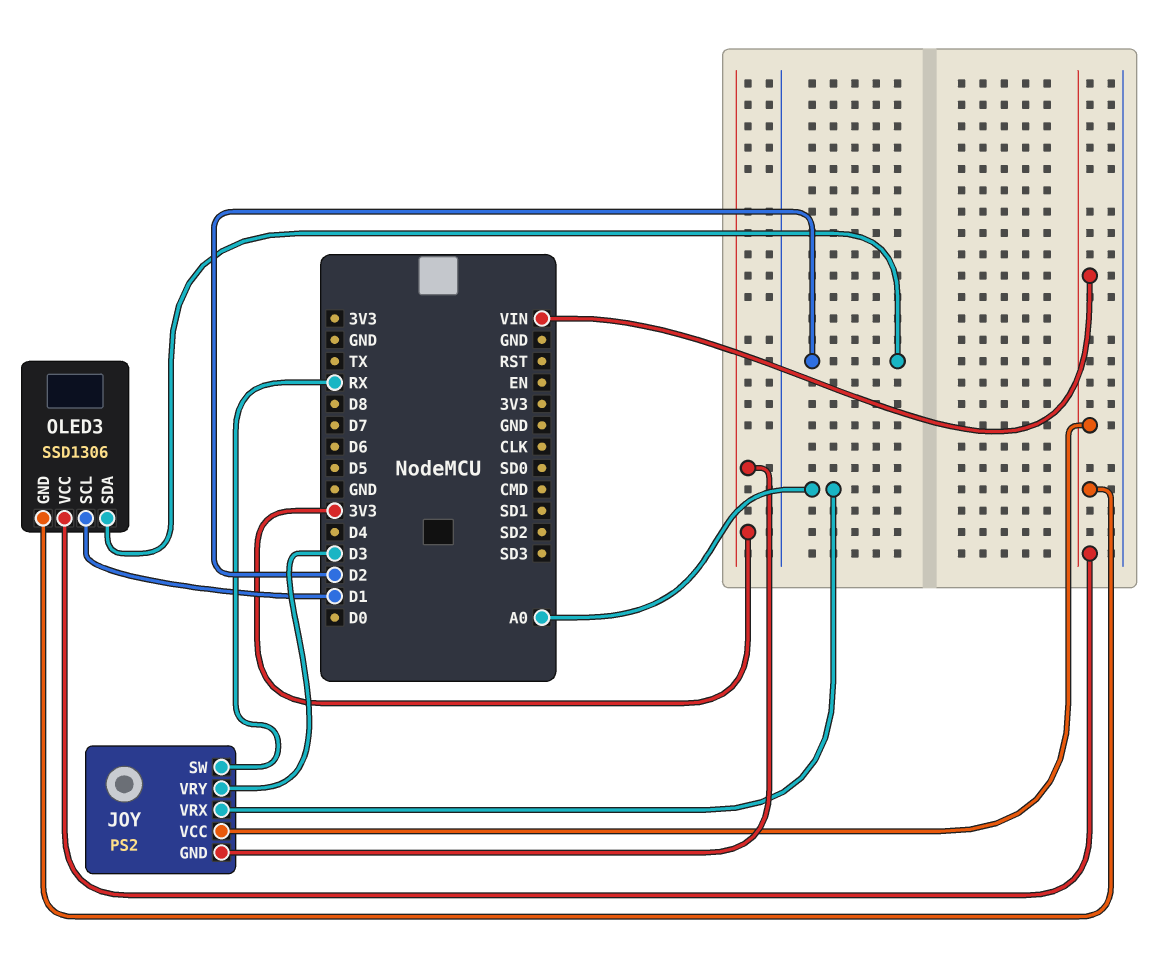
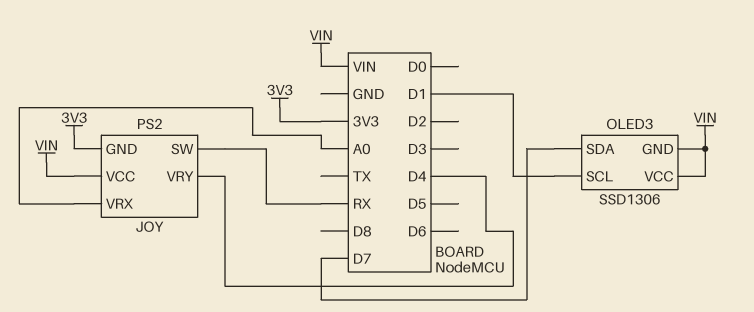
JOY pin VRY: D3 -> D4
OLED3 pin SDA: D2 -> D7

